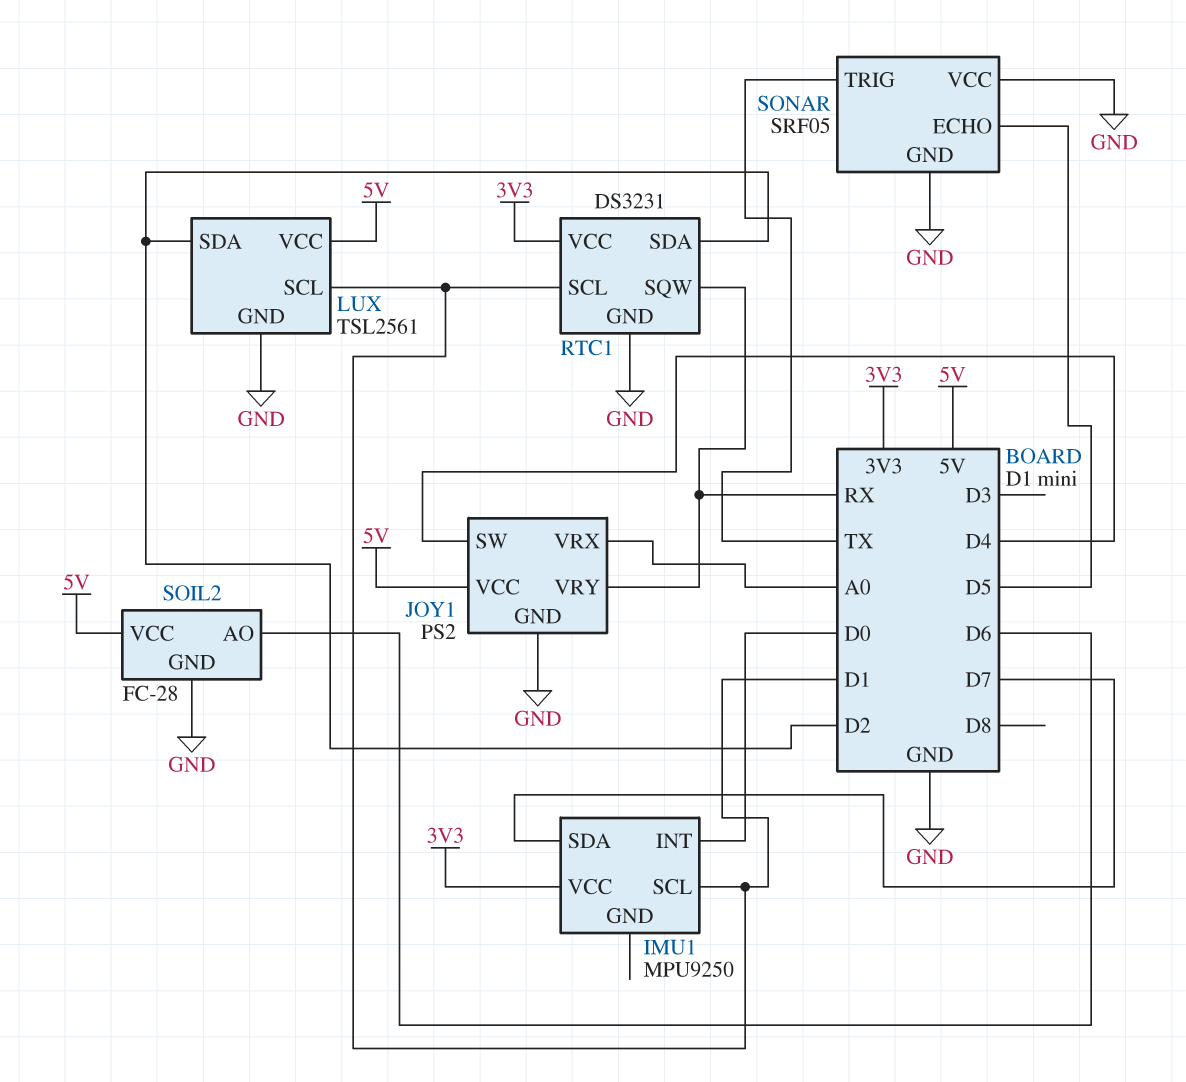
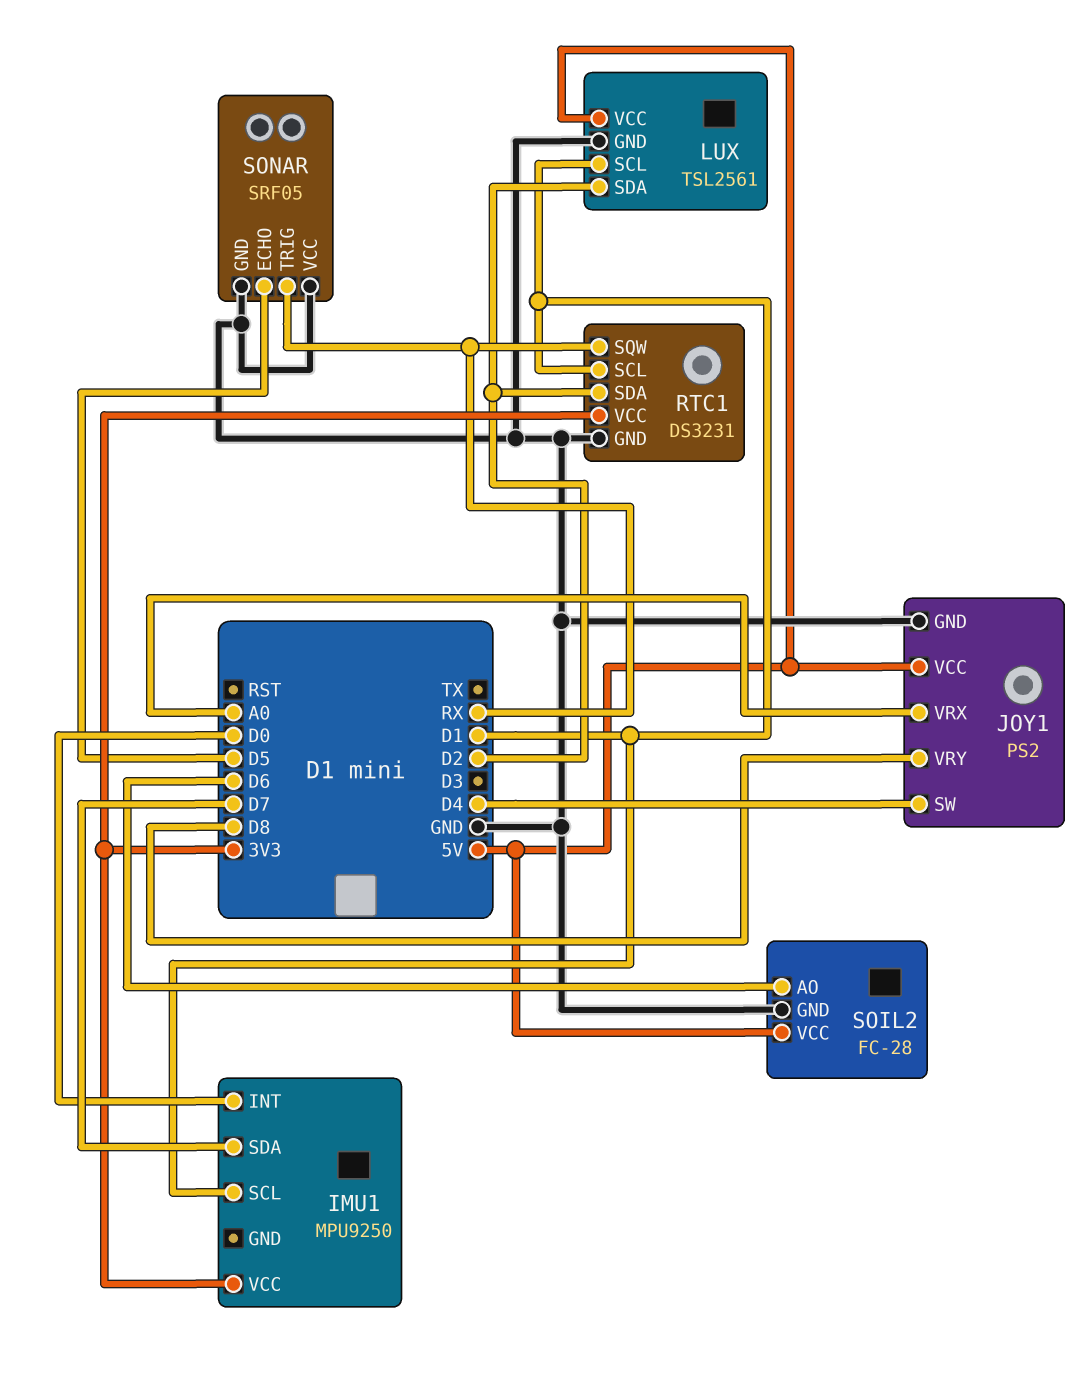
JOY1 pin VRY: RX -> D8
SONAR pin TRIG: TX -> RX

